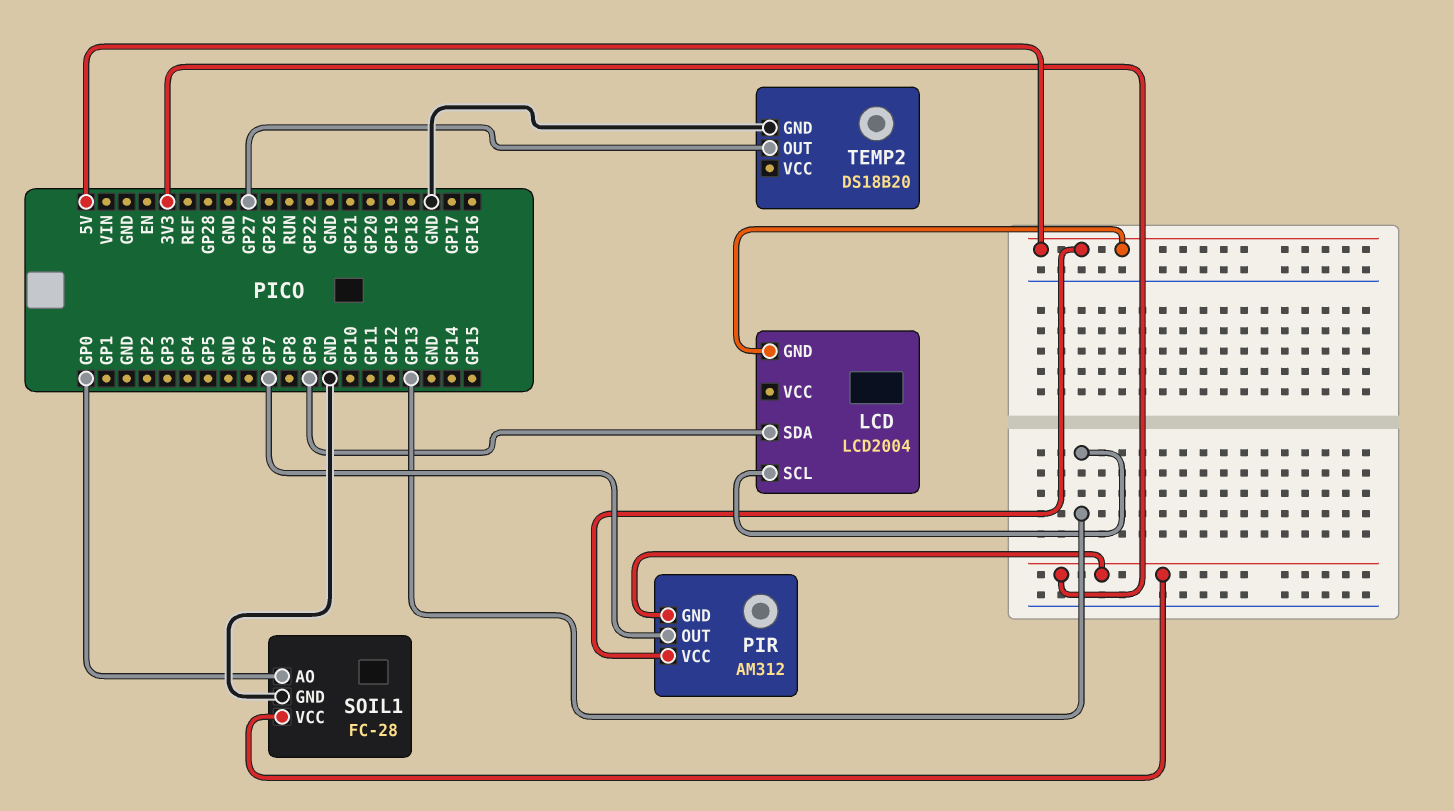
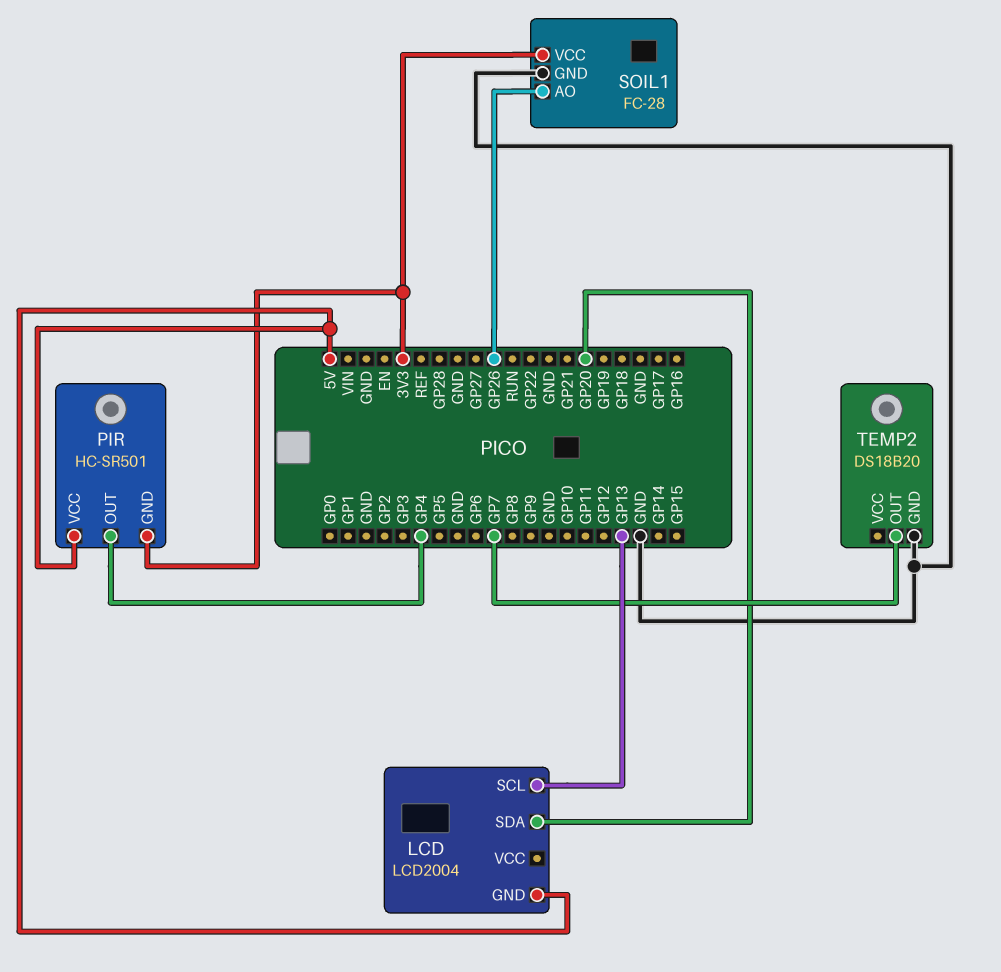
LCD pin SDA: GP9 -> GP20
PIR: AM312 -> HC-SR501
PIR pin OUT: GP7 -> GP4
SOIL1 pin AO: GP0 -> GP26
TEMP2 pin OUT: GP27 -> GP7

